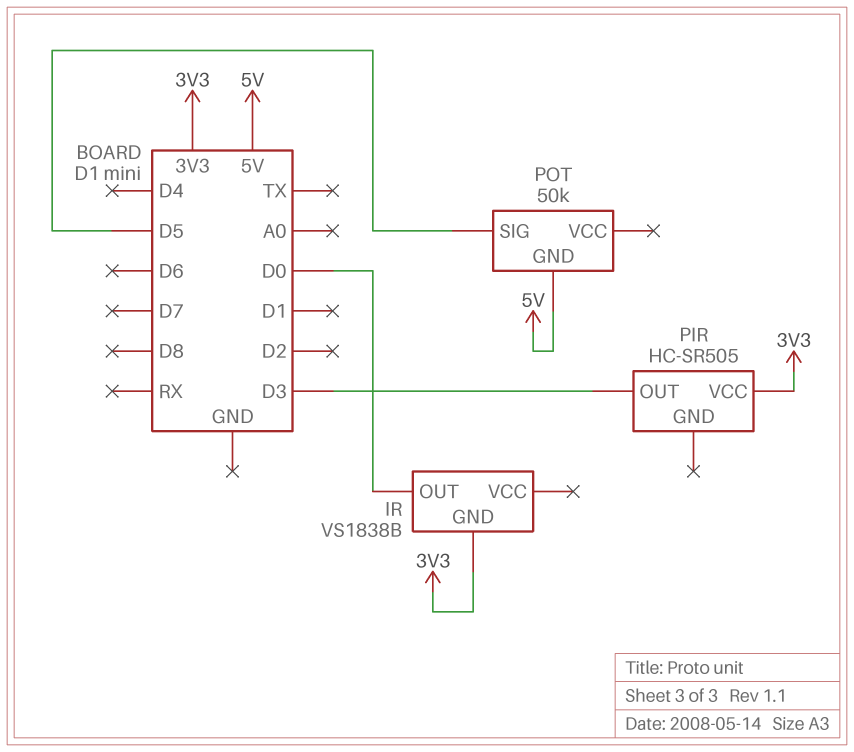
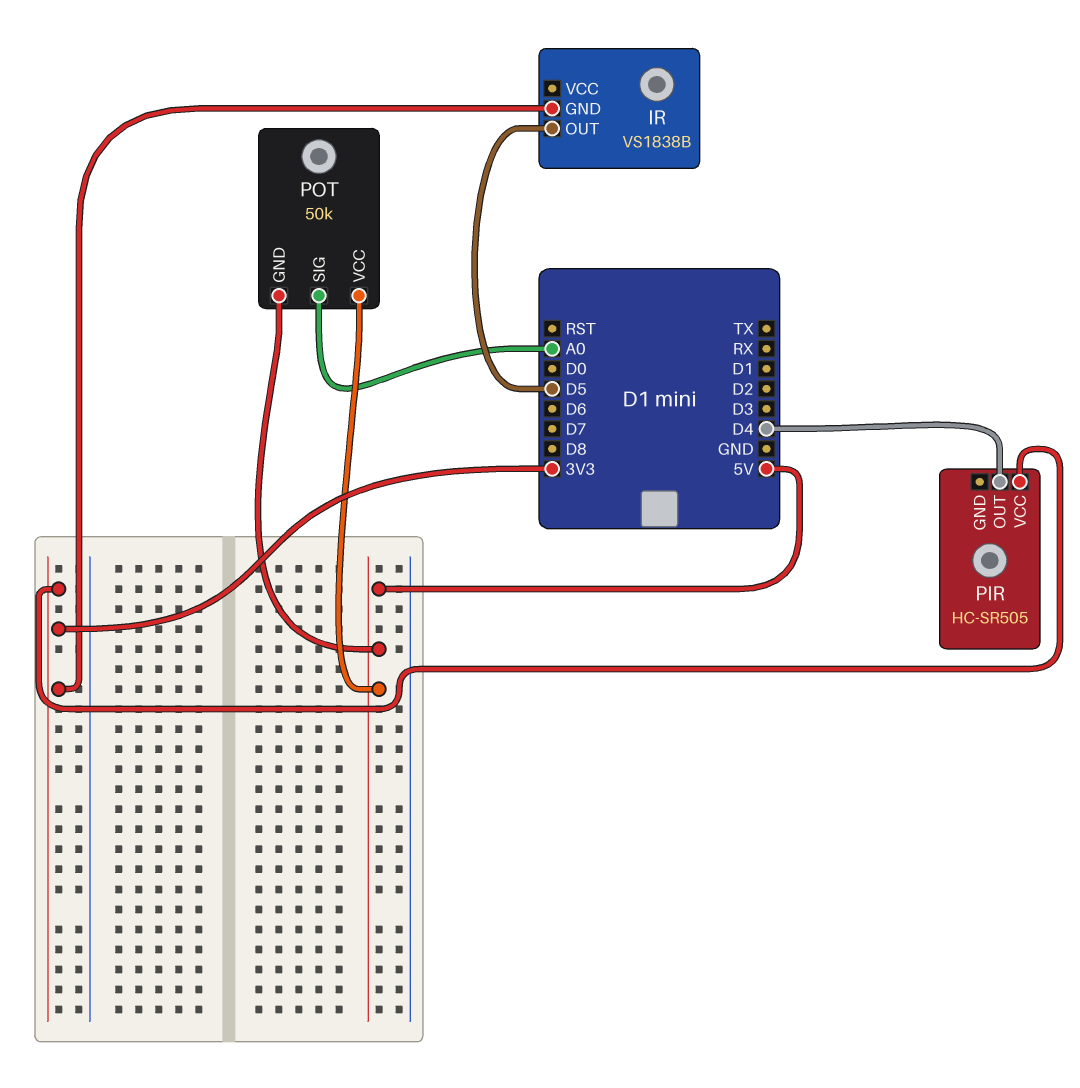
IR pin OUT: D0 -> D5
PIR pin OUT: D3 -> D4
POT pin SIG: D5 -> A0
POT pin VCC: none -> 5V

